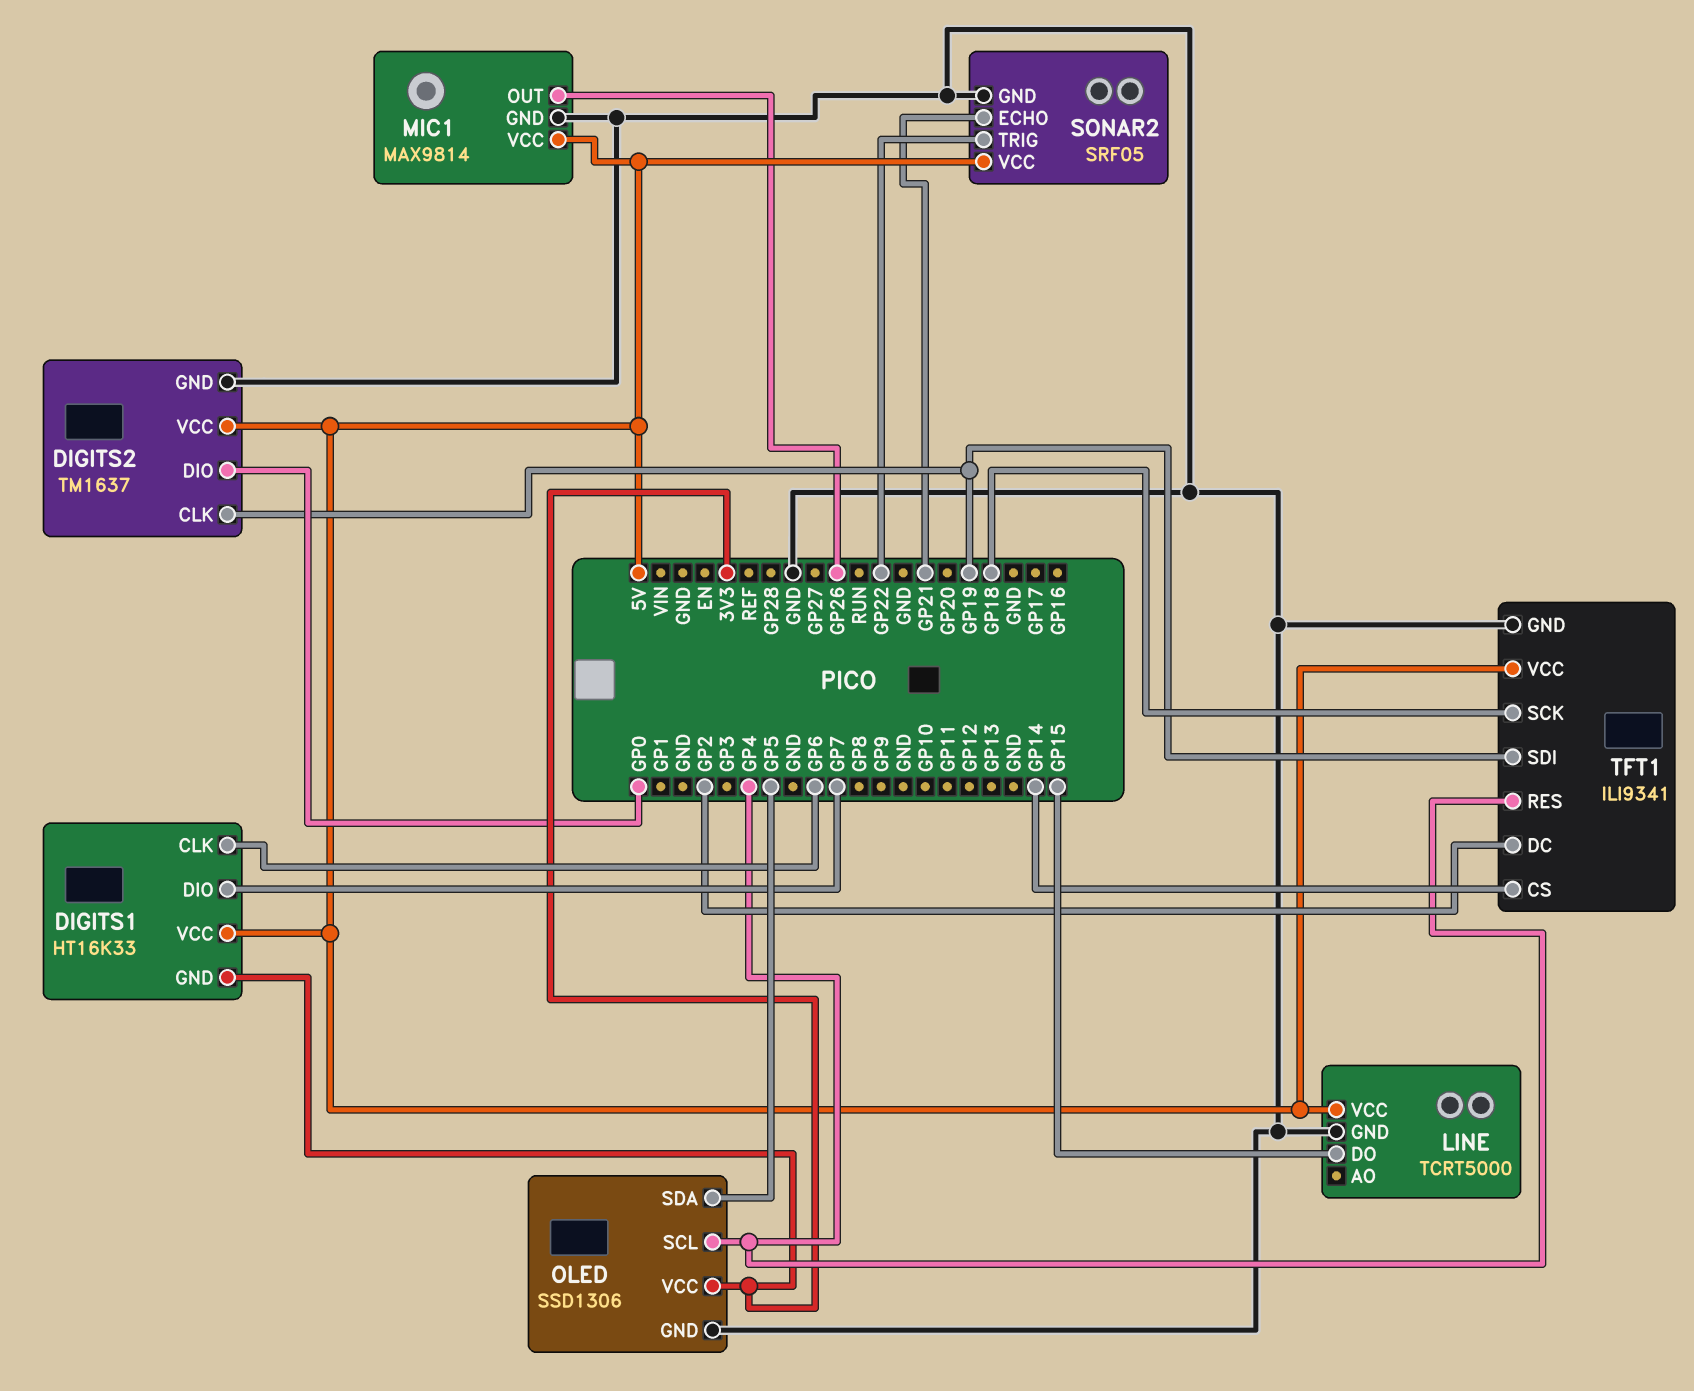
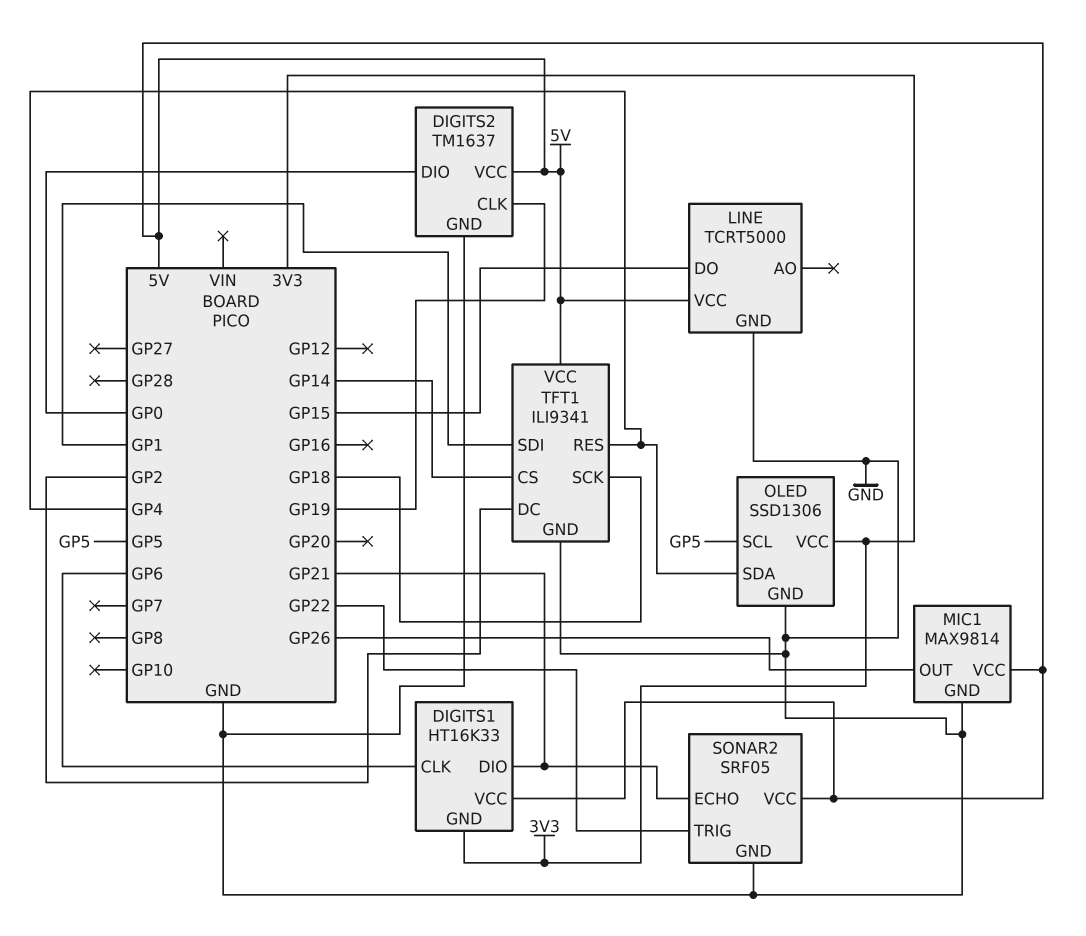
DIGITS1 pin DIO: GP7 -> GP21
OLED pin SCL: GP4 -> GP5
OLED pin SDA: GP5 -> GP4
TFT1 pin SDI: GP19 -> GP1

